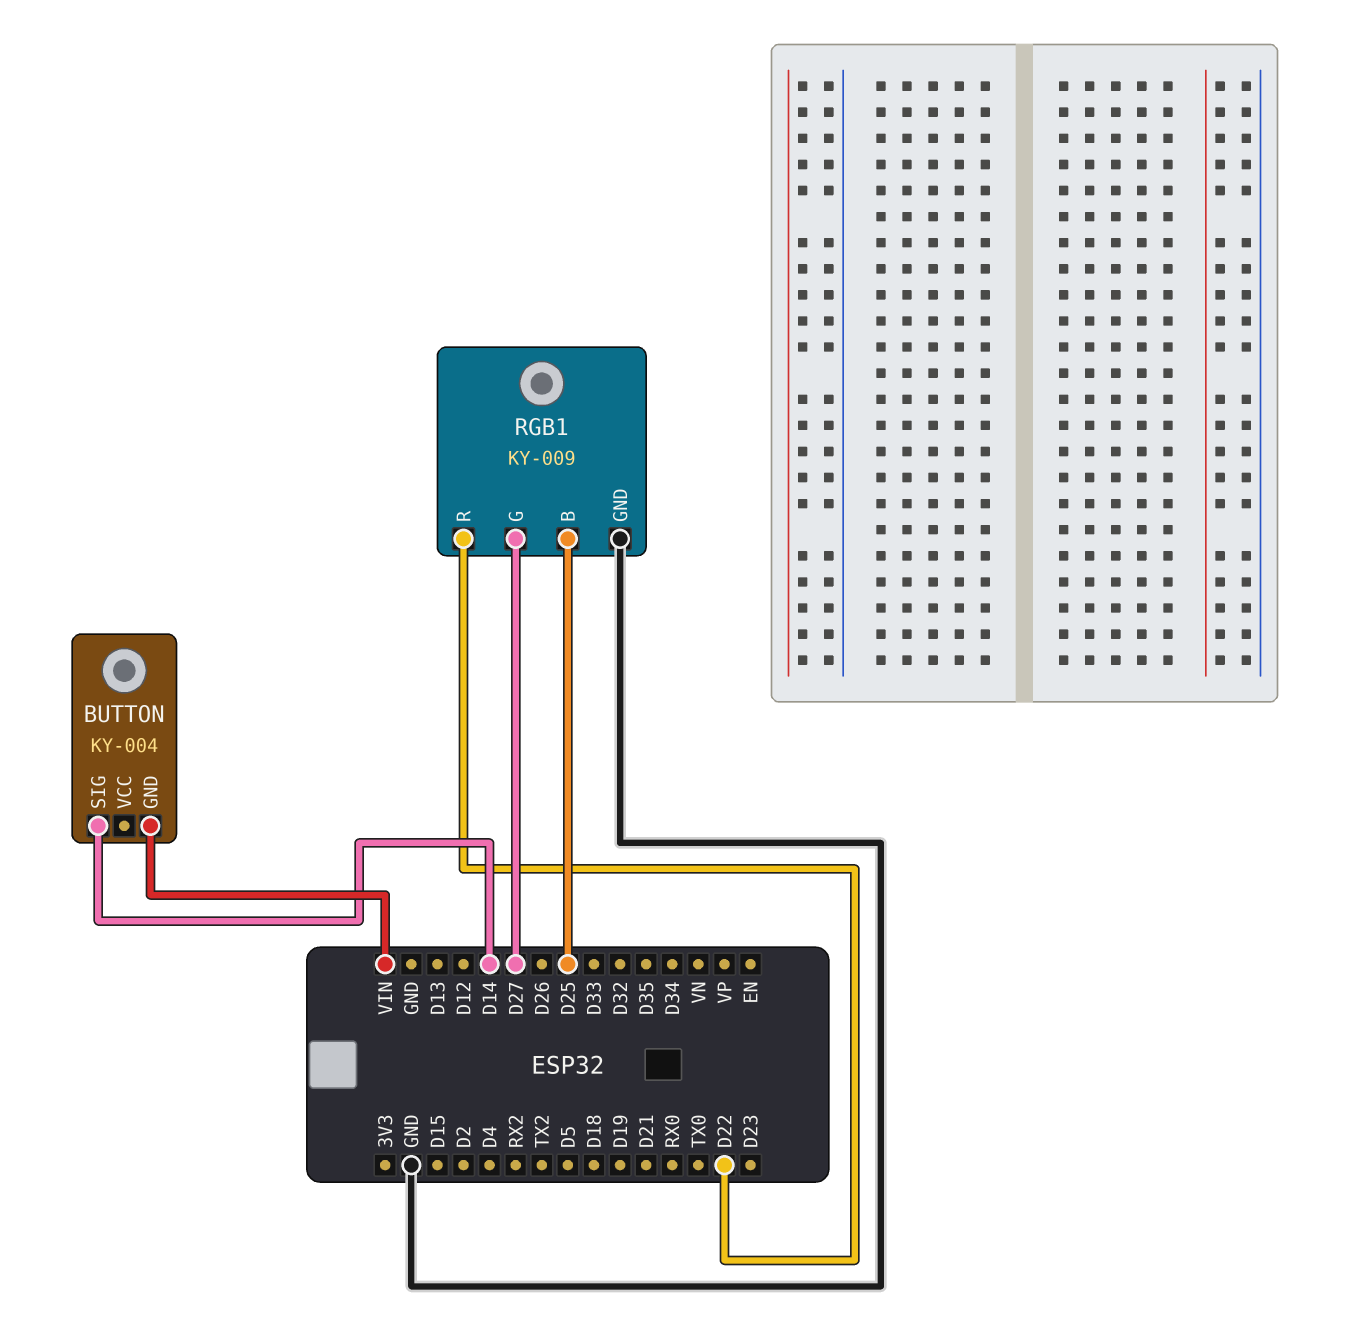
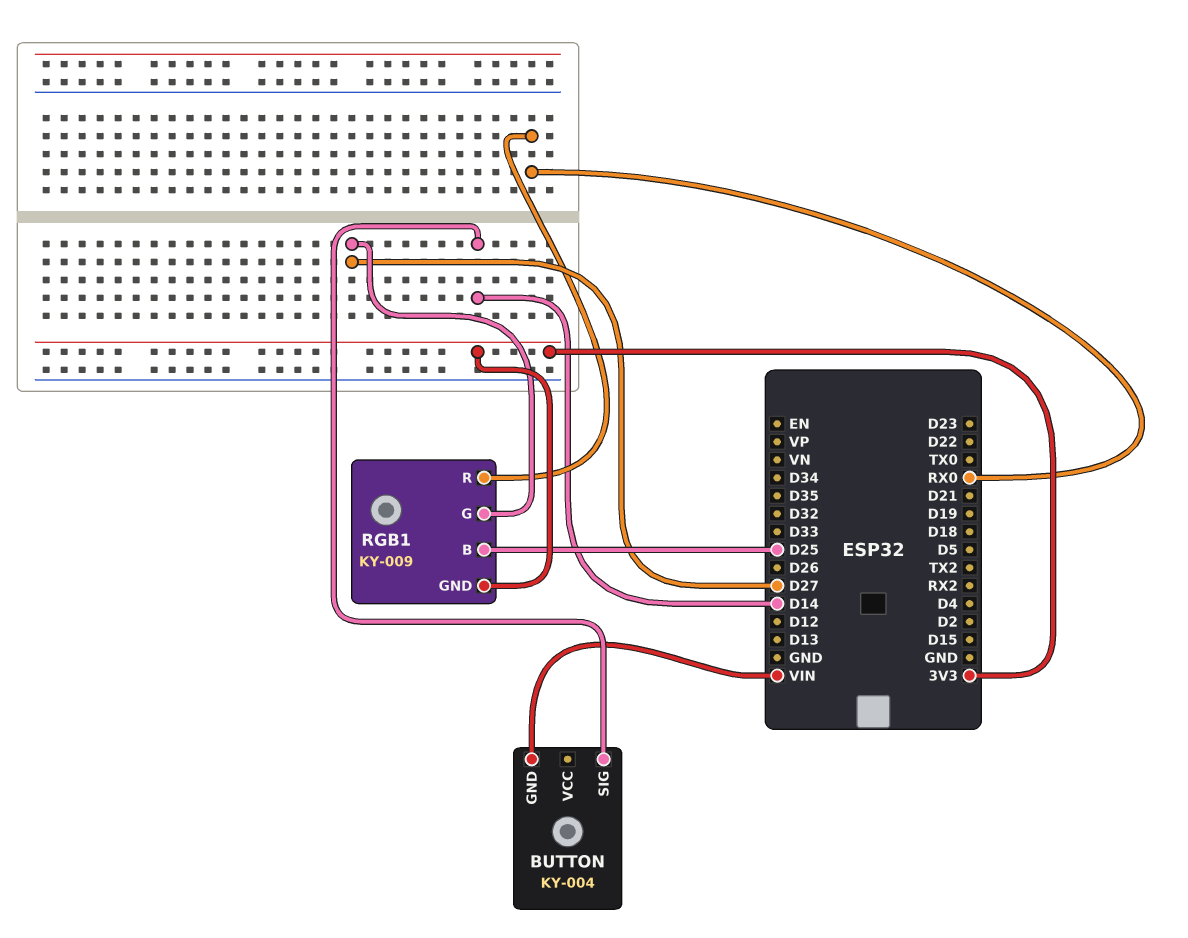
RGB1 pin GND: GND -> 3V3
RGB1 pin R: D22 -> RX0

